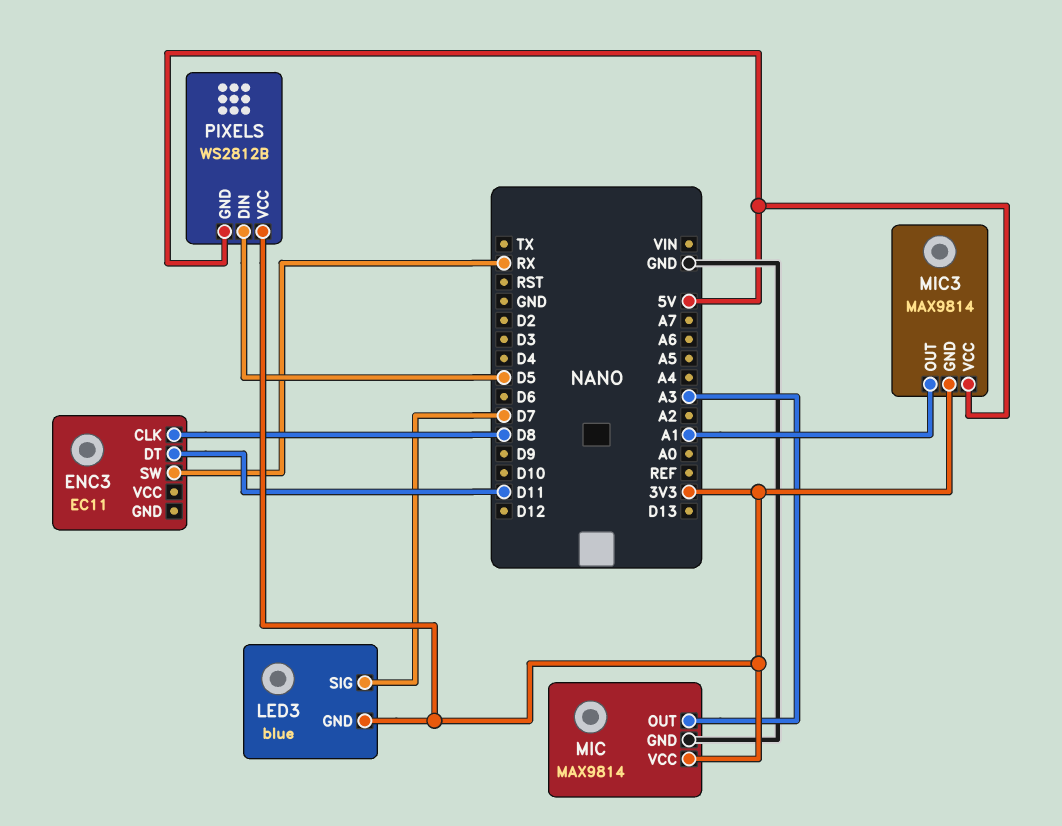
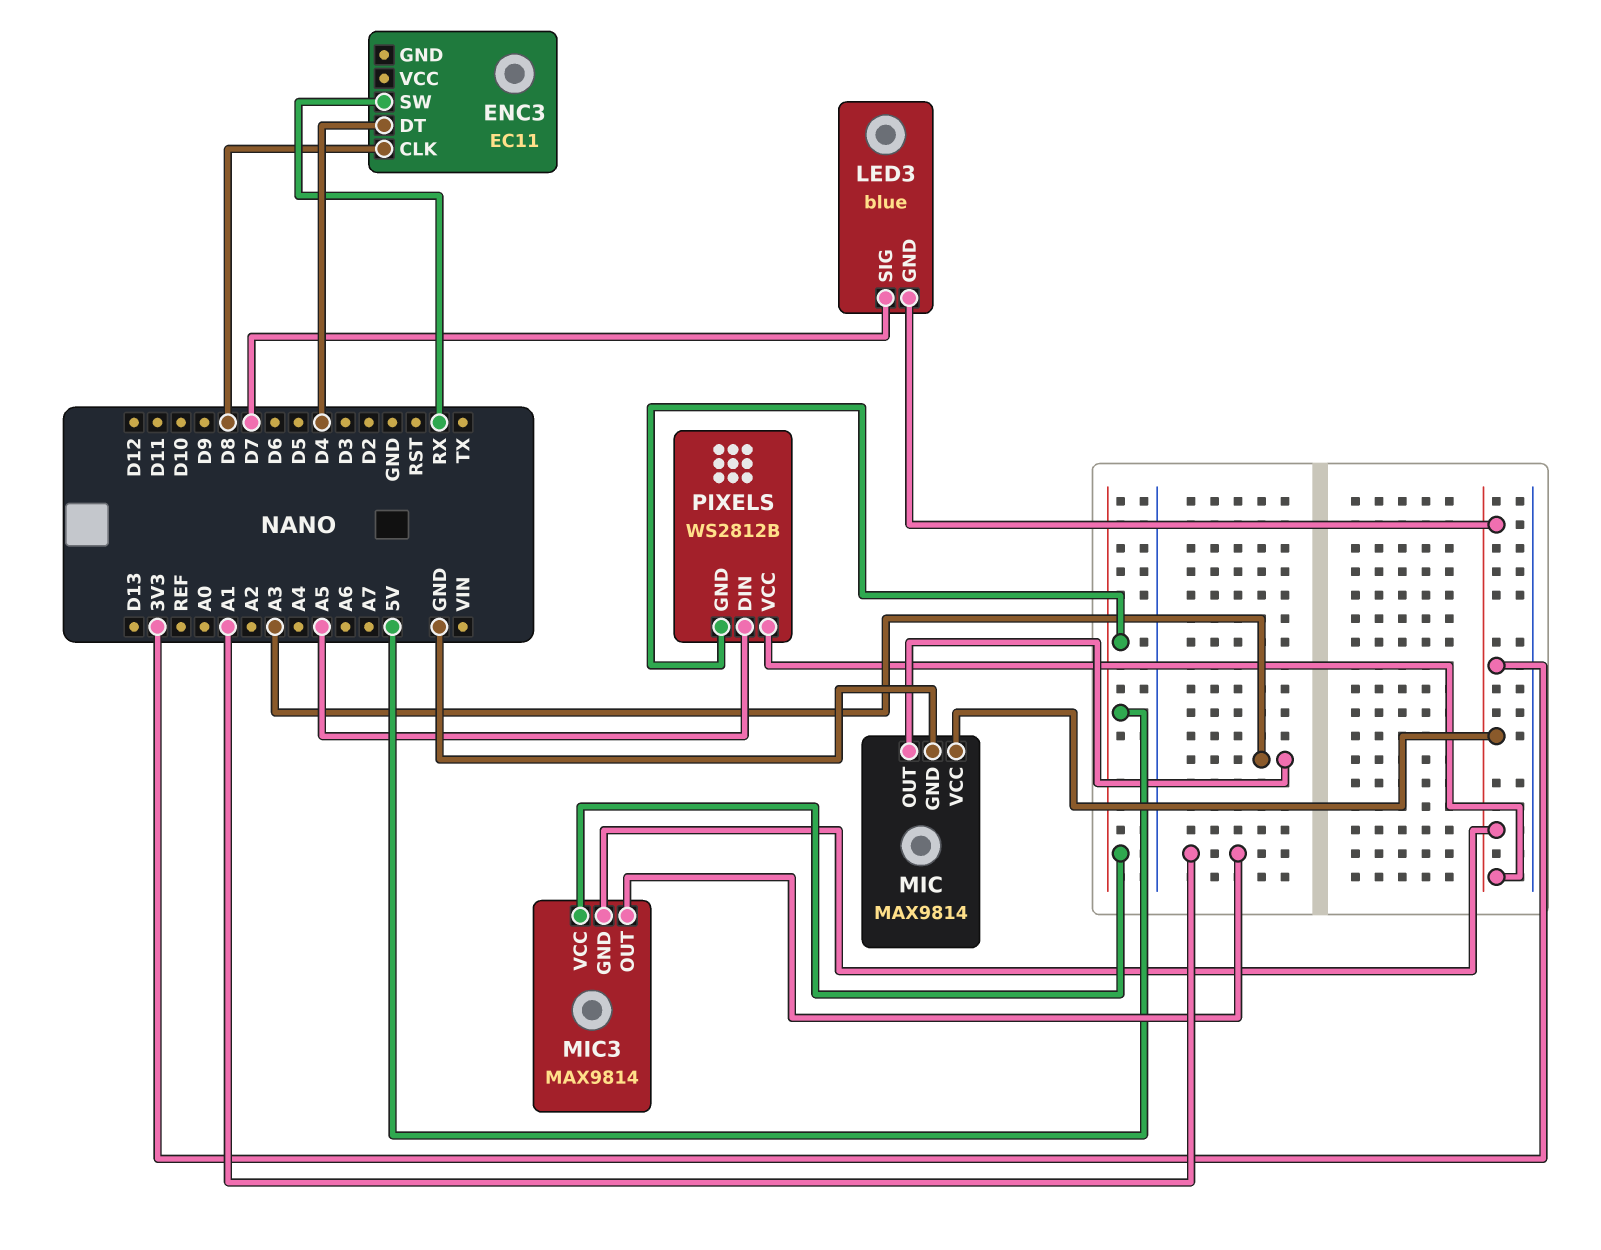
ENC3 pin DT: D11 -> D4
PIXELS pin DIN: D5 -> A5

